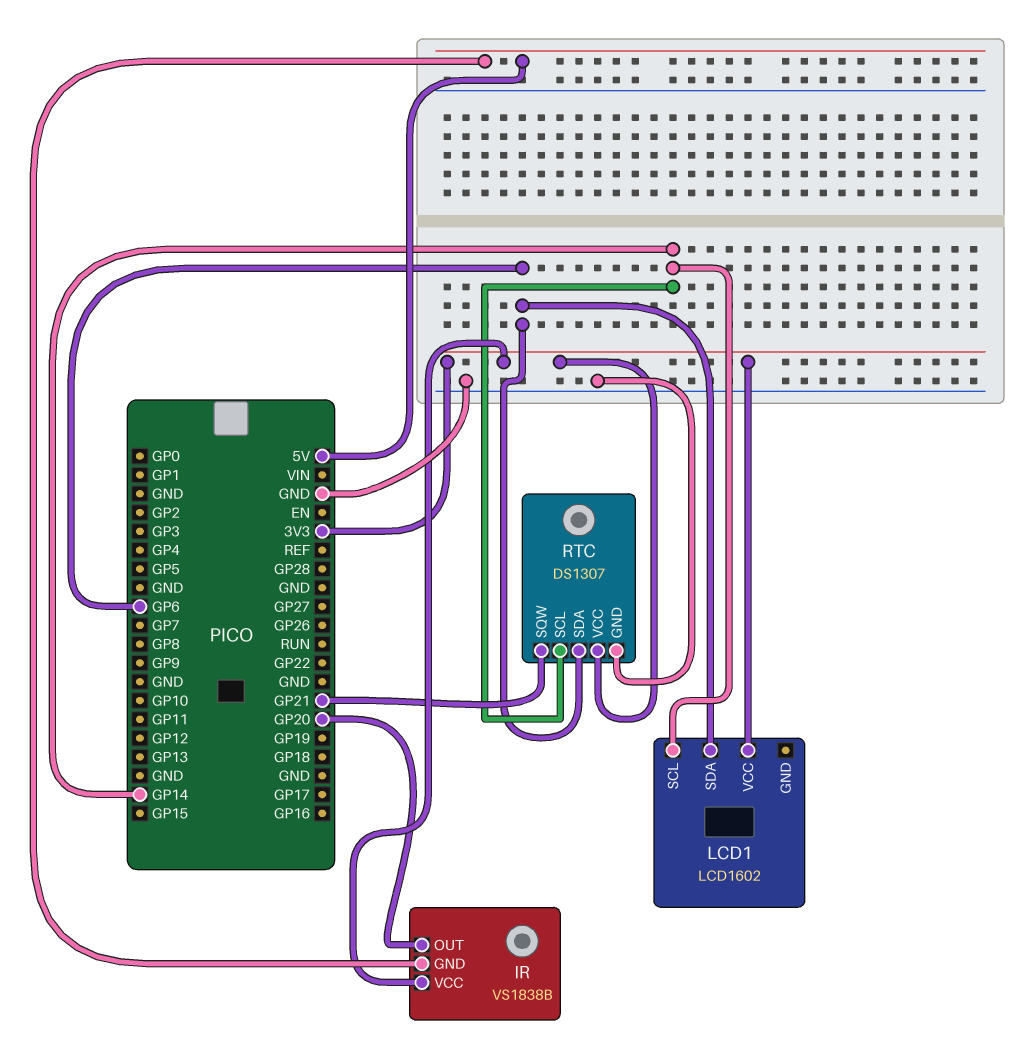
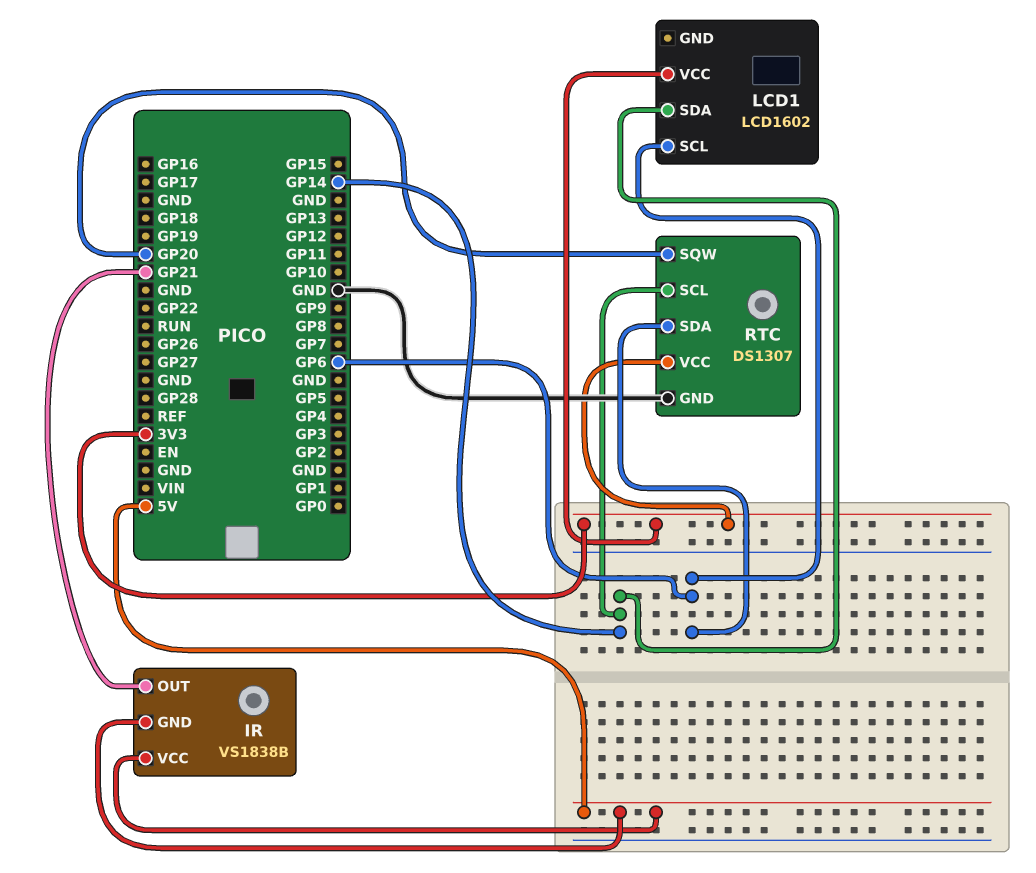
IR pin OUT: GP20 -> GP21
IR pin VCC: 3V3 -> 5V
LCD1 pin SCL: GP14 -> GP6
LCD1 pin SDA: GP6 -> GP14
RTC pin SQW: GP21 -> GP20

